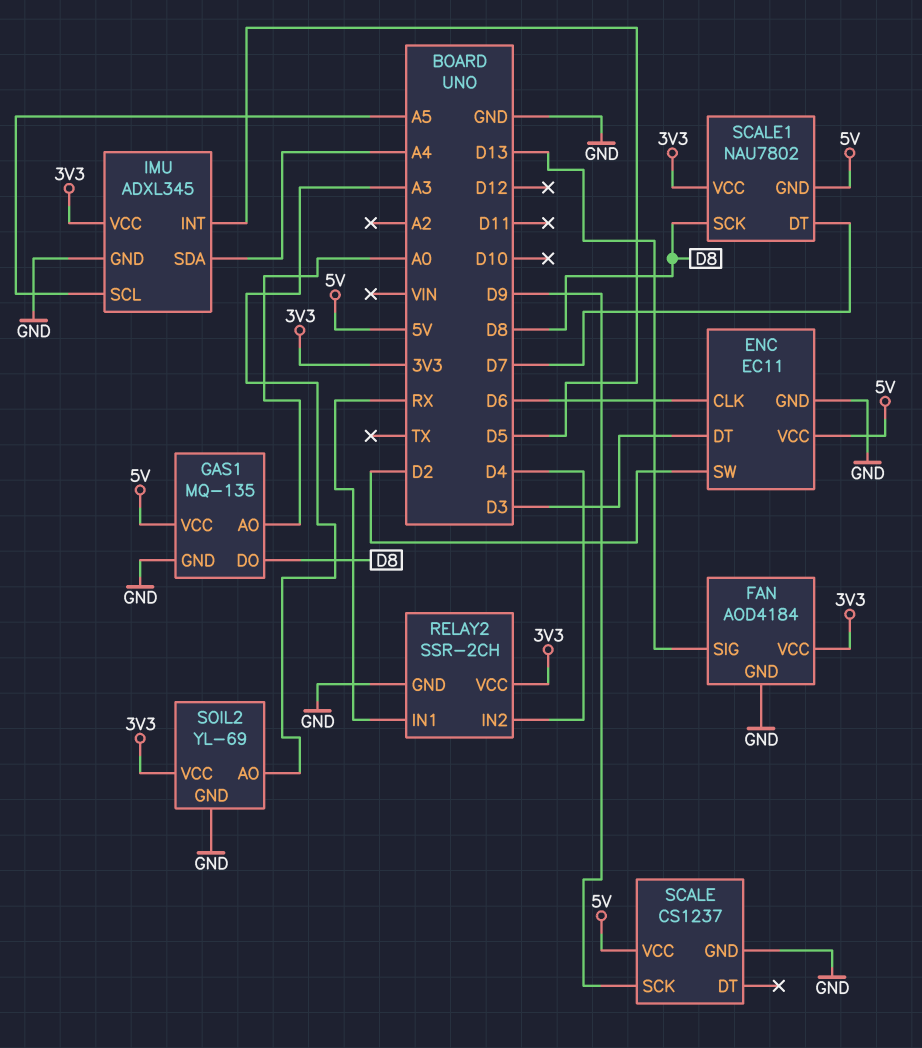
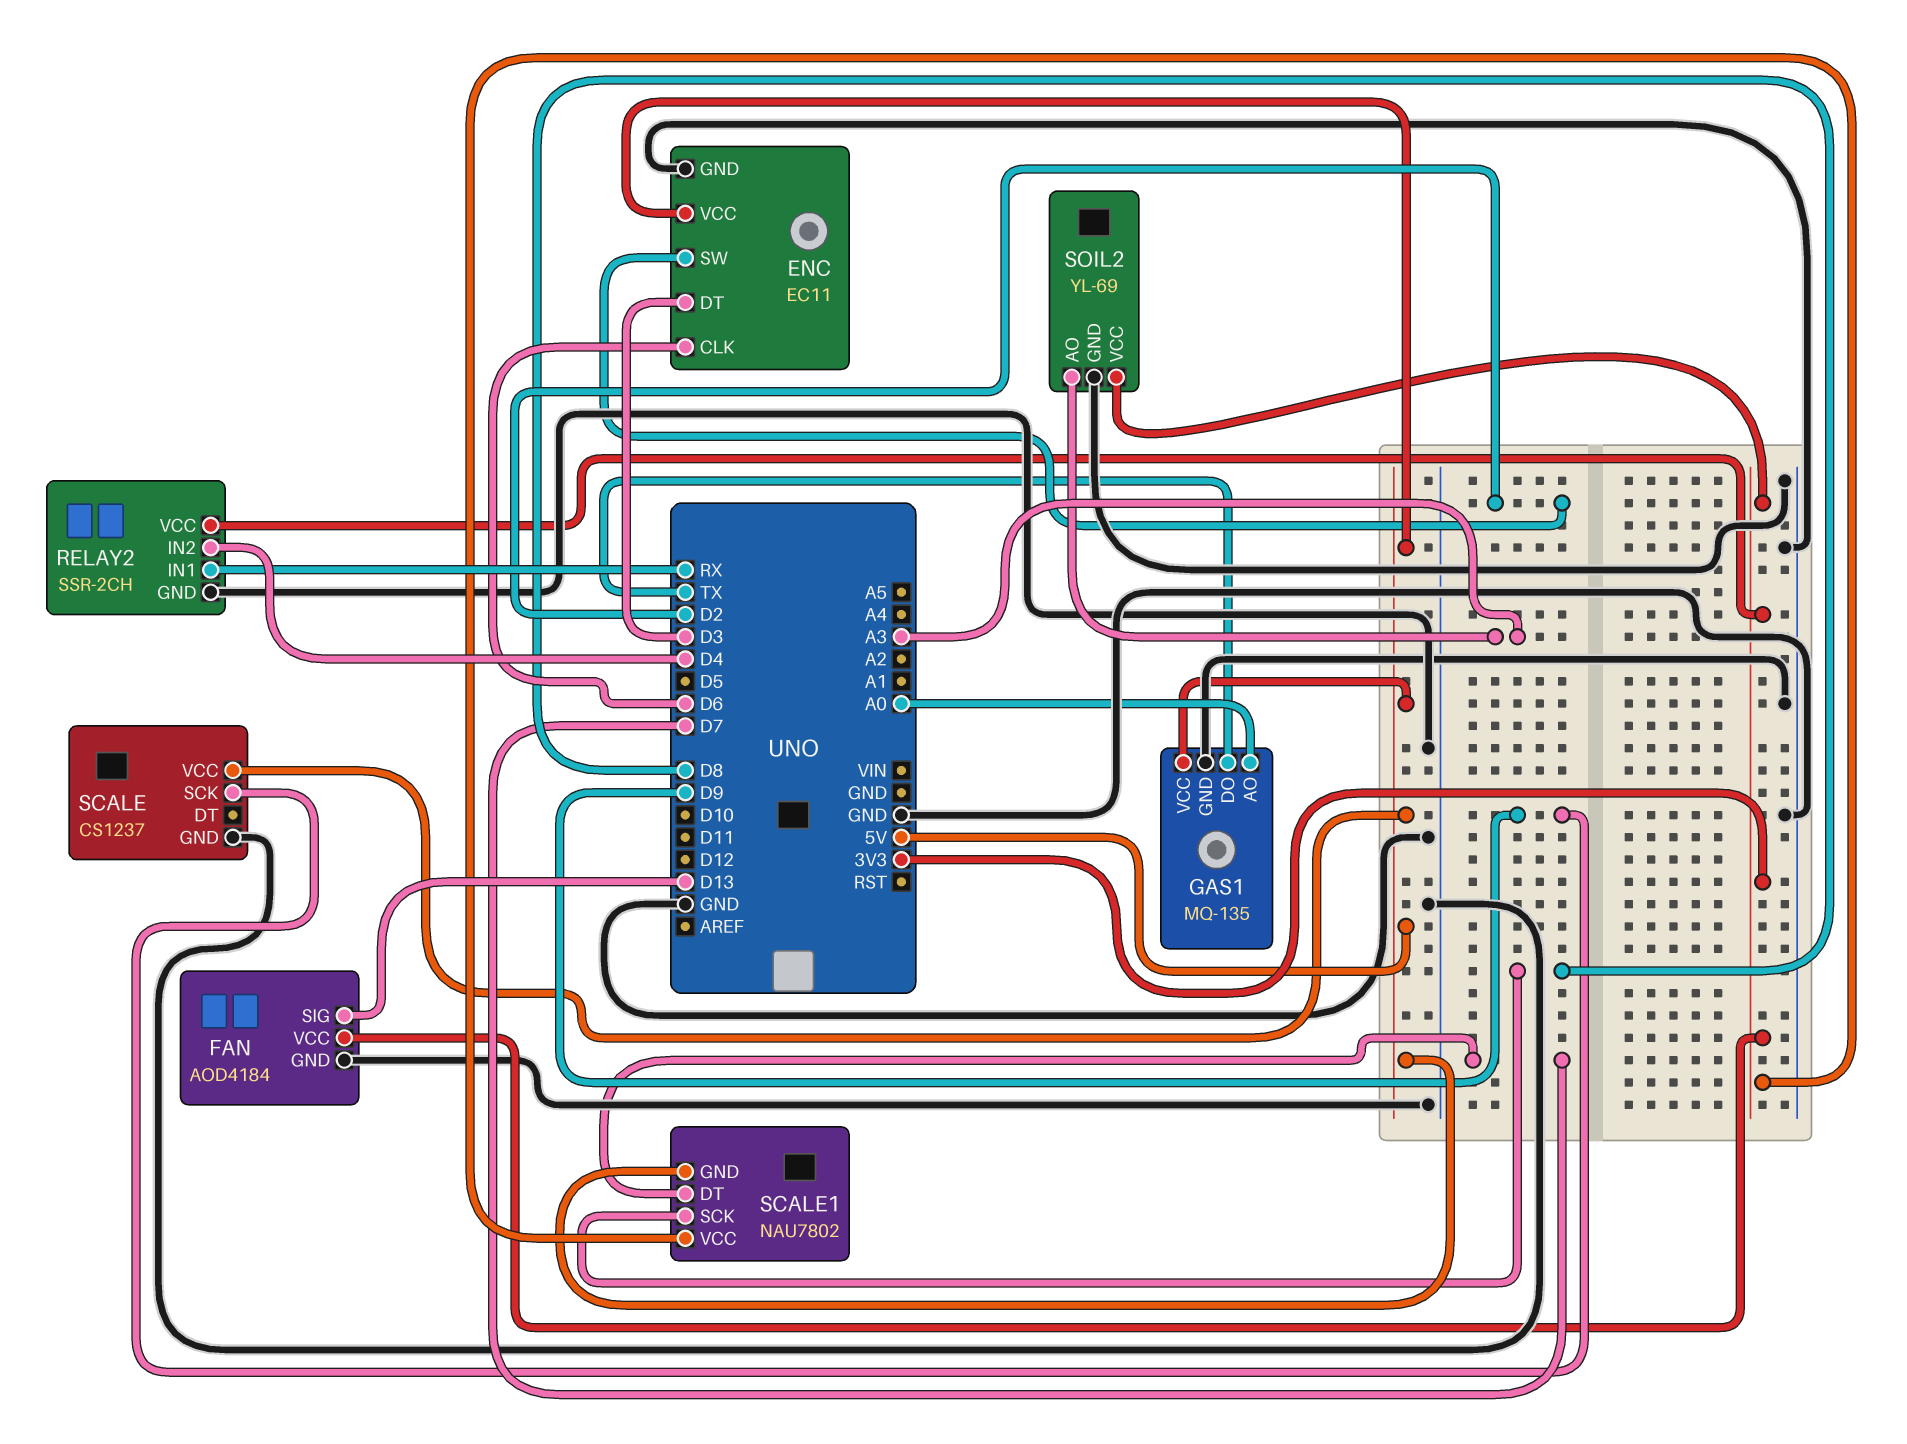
GAS1 pin DO: D8 -> TX
IMU: ADXL345 -> none
IMU pin GND: GND -> none
IMU pin INT: D5 -> none
IMU pin SCL: A5 -> none
IMU pin SDA: A4 -> none
IMU pin VCC: 3V3 -> none

